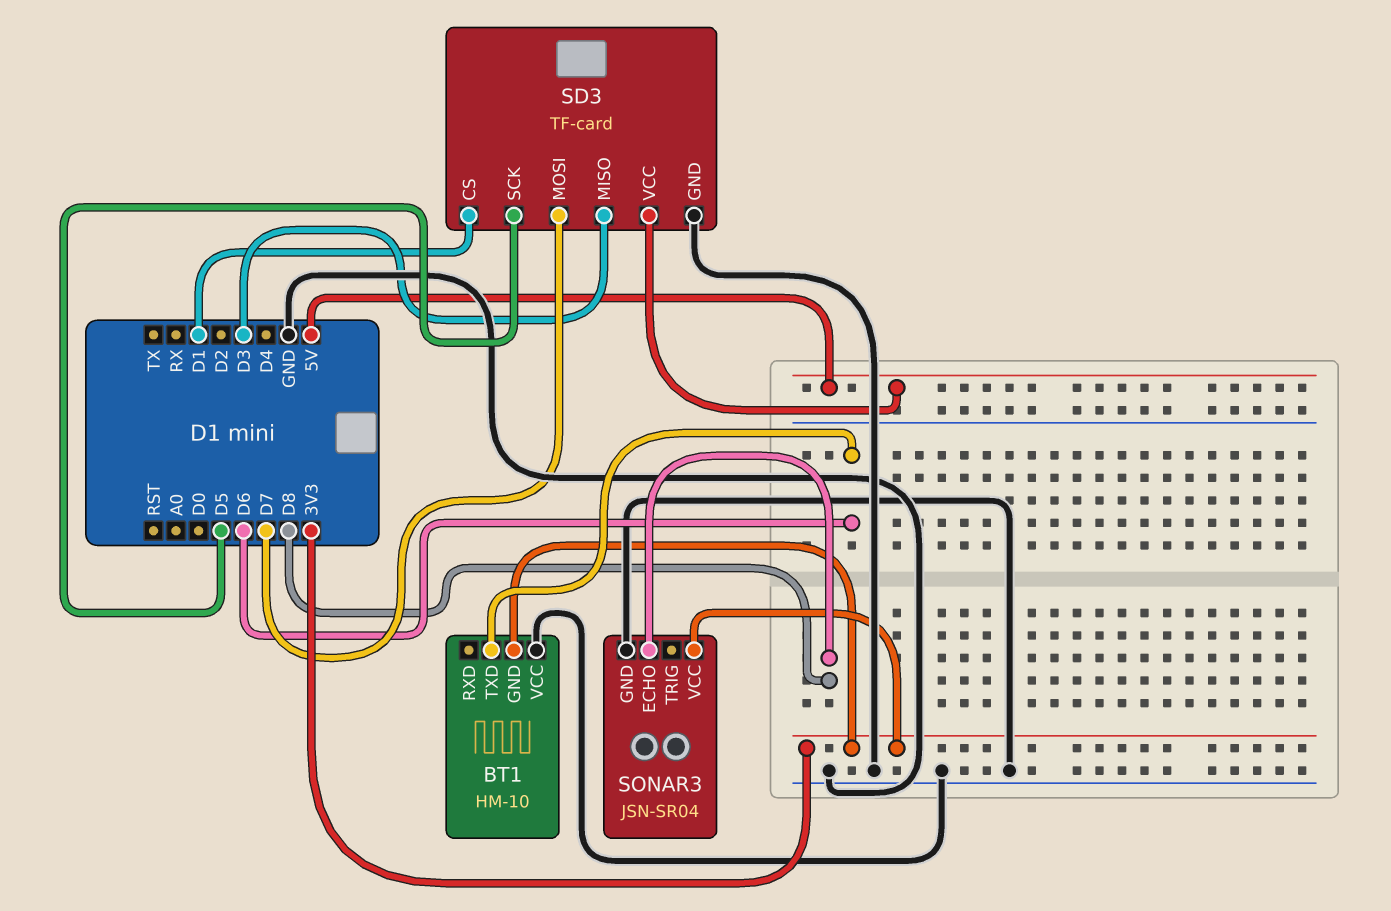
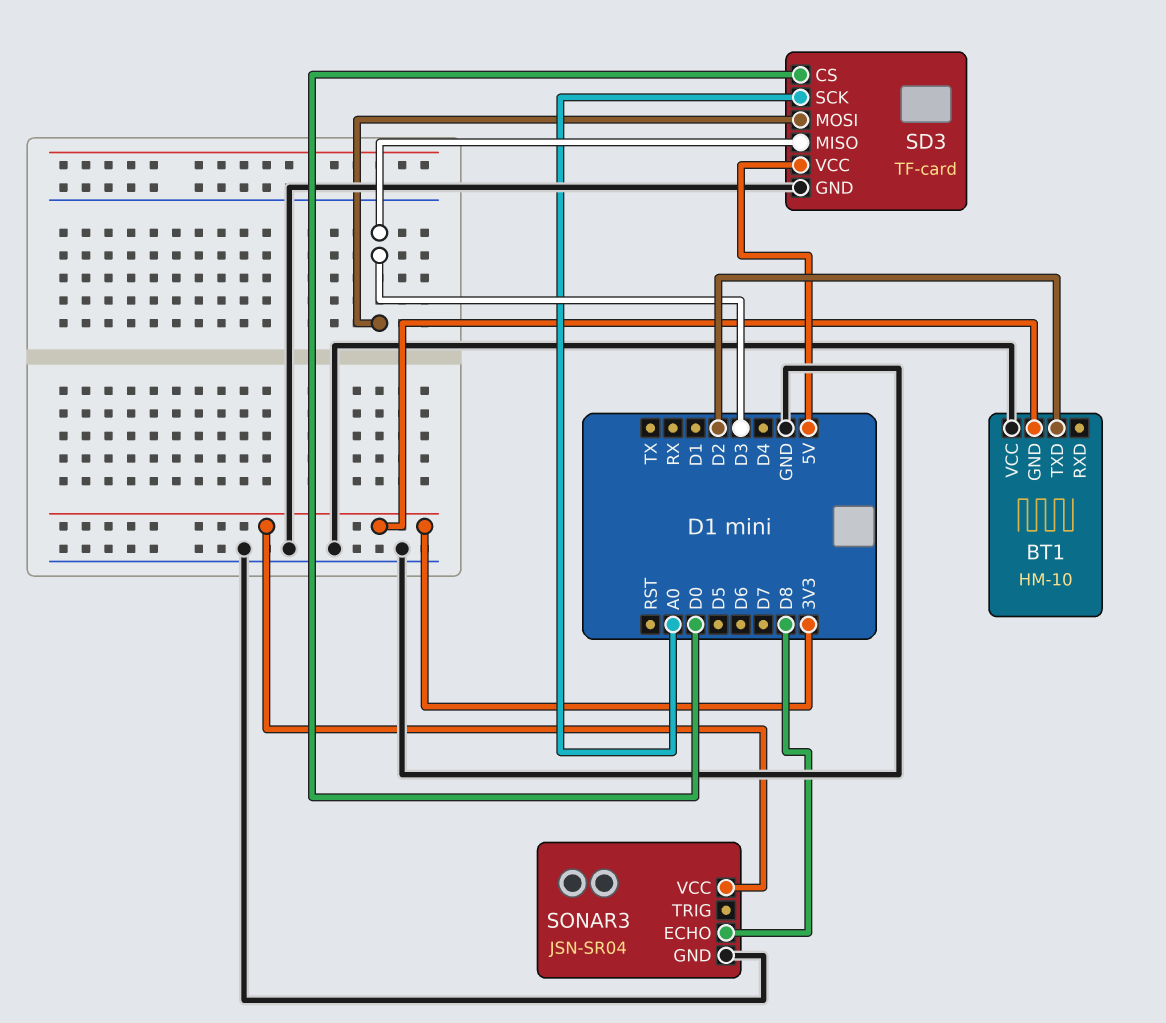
BT1 pin TXD: D6 -> D2
SD3 pin CS: D1 -> D0
SD3 pin MOSI: D7 -> D3
SD3 pin SCK: D5 -> A0

